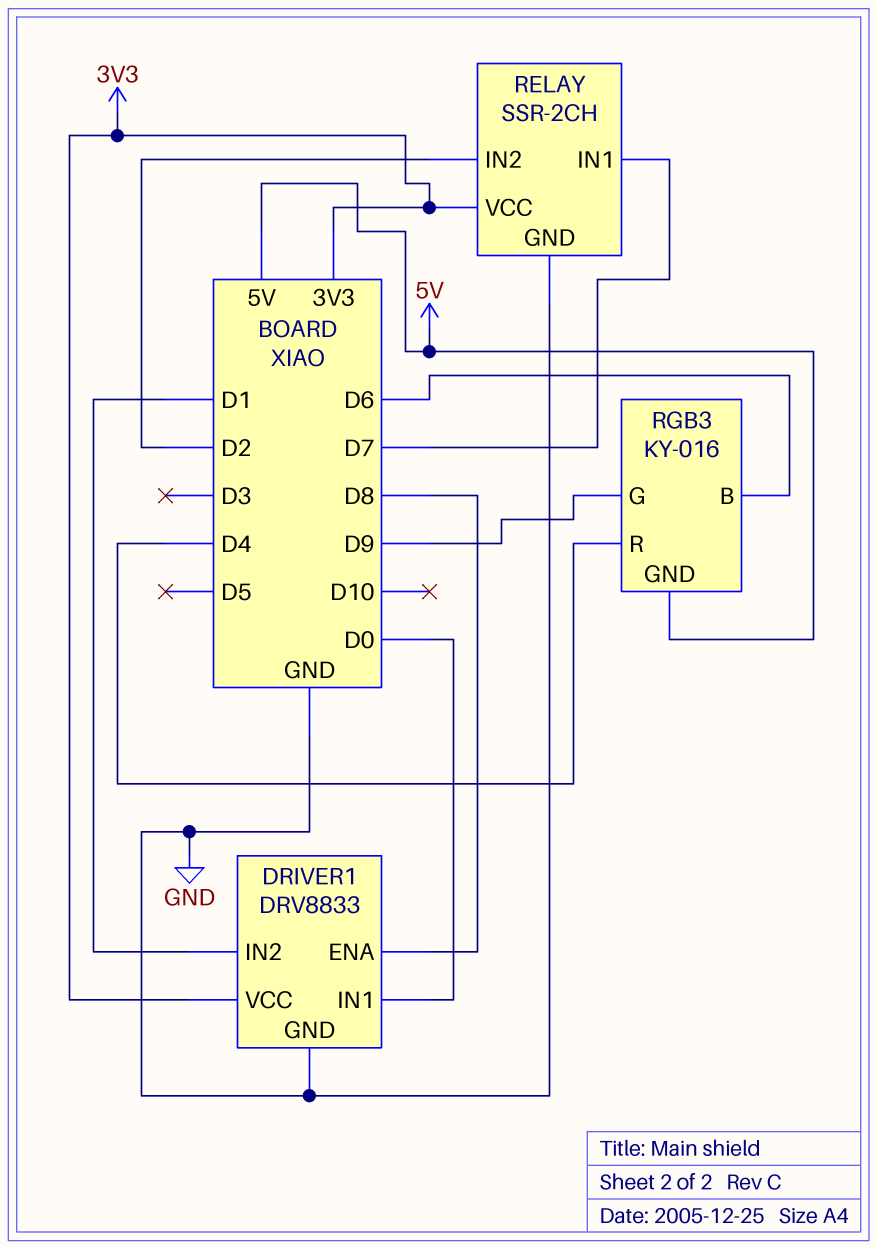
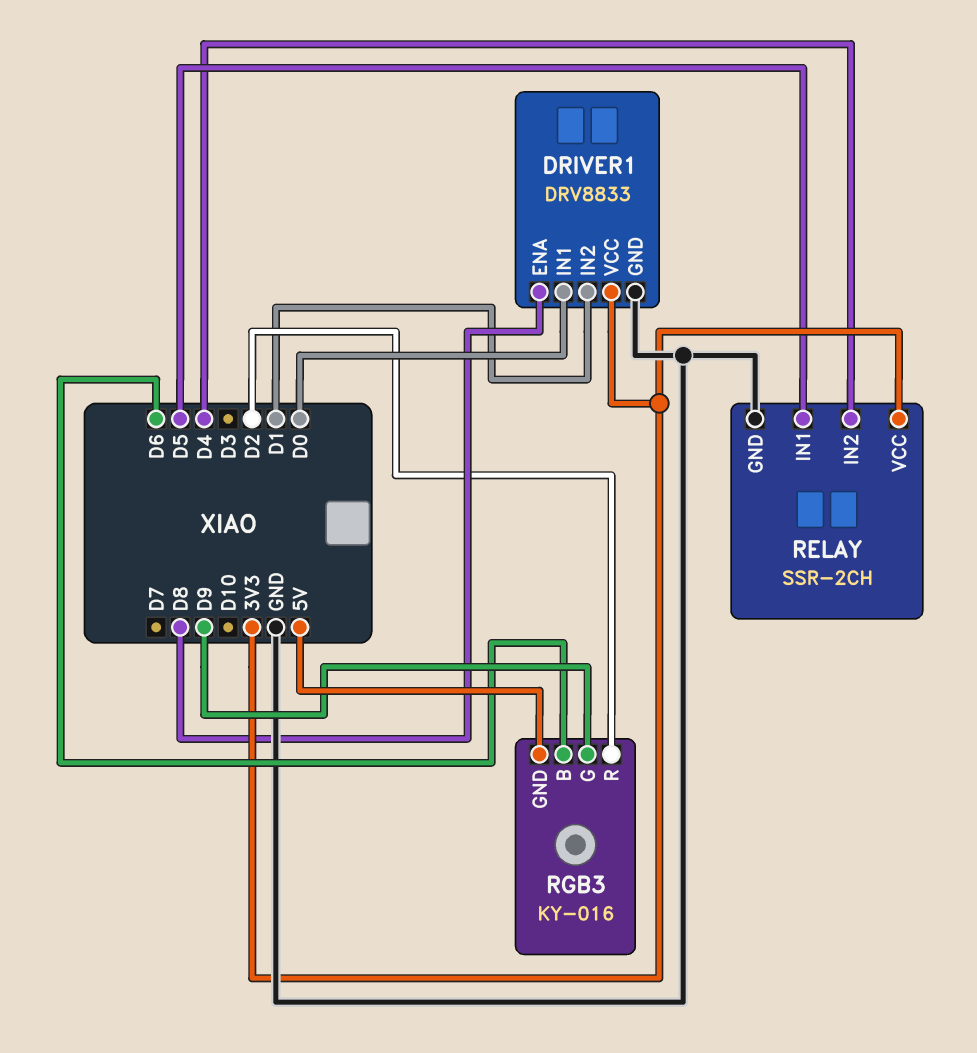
RELAY pin IN1: D7 -> D5
RELAY pin IN2: D2 -> D4
RGB3 pin R: D4 -> D2

